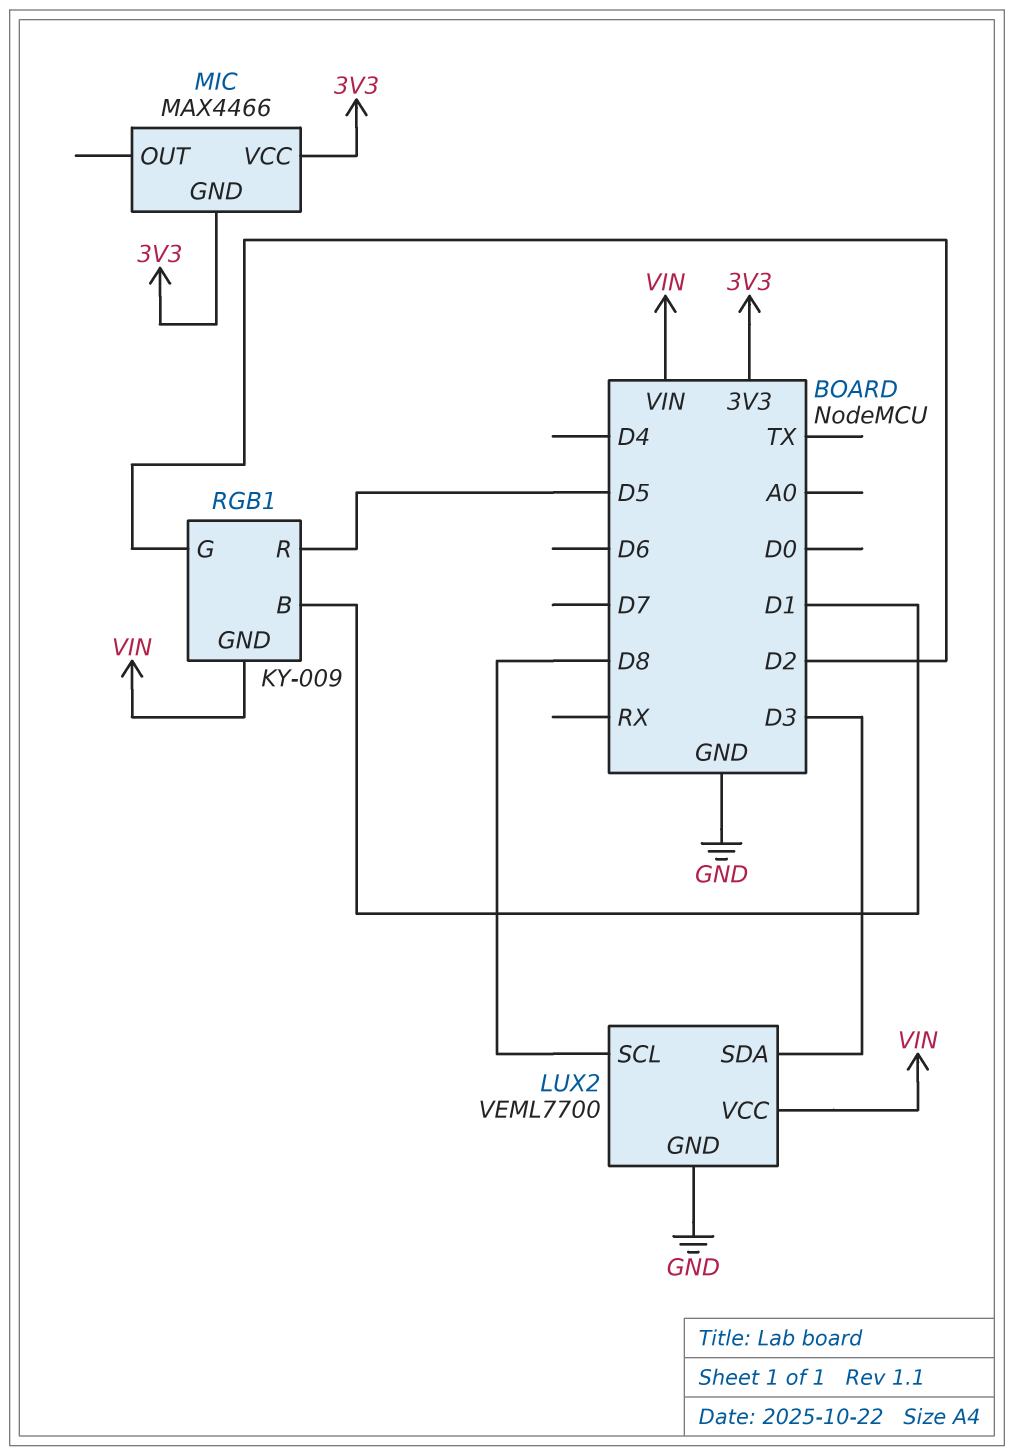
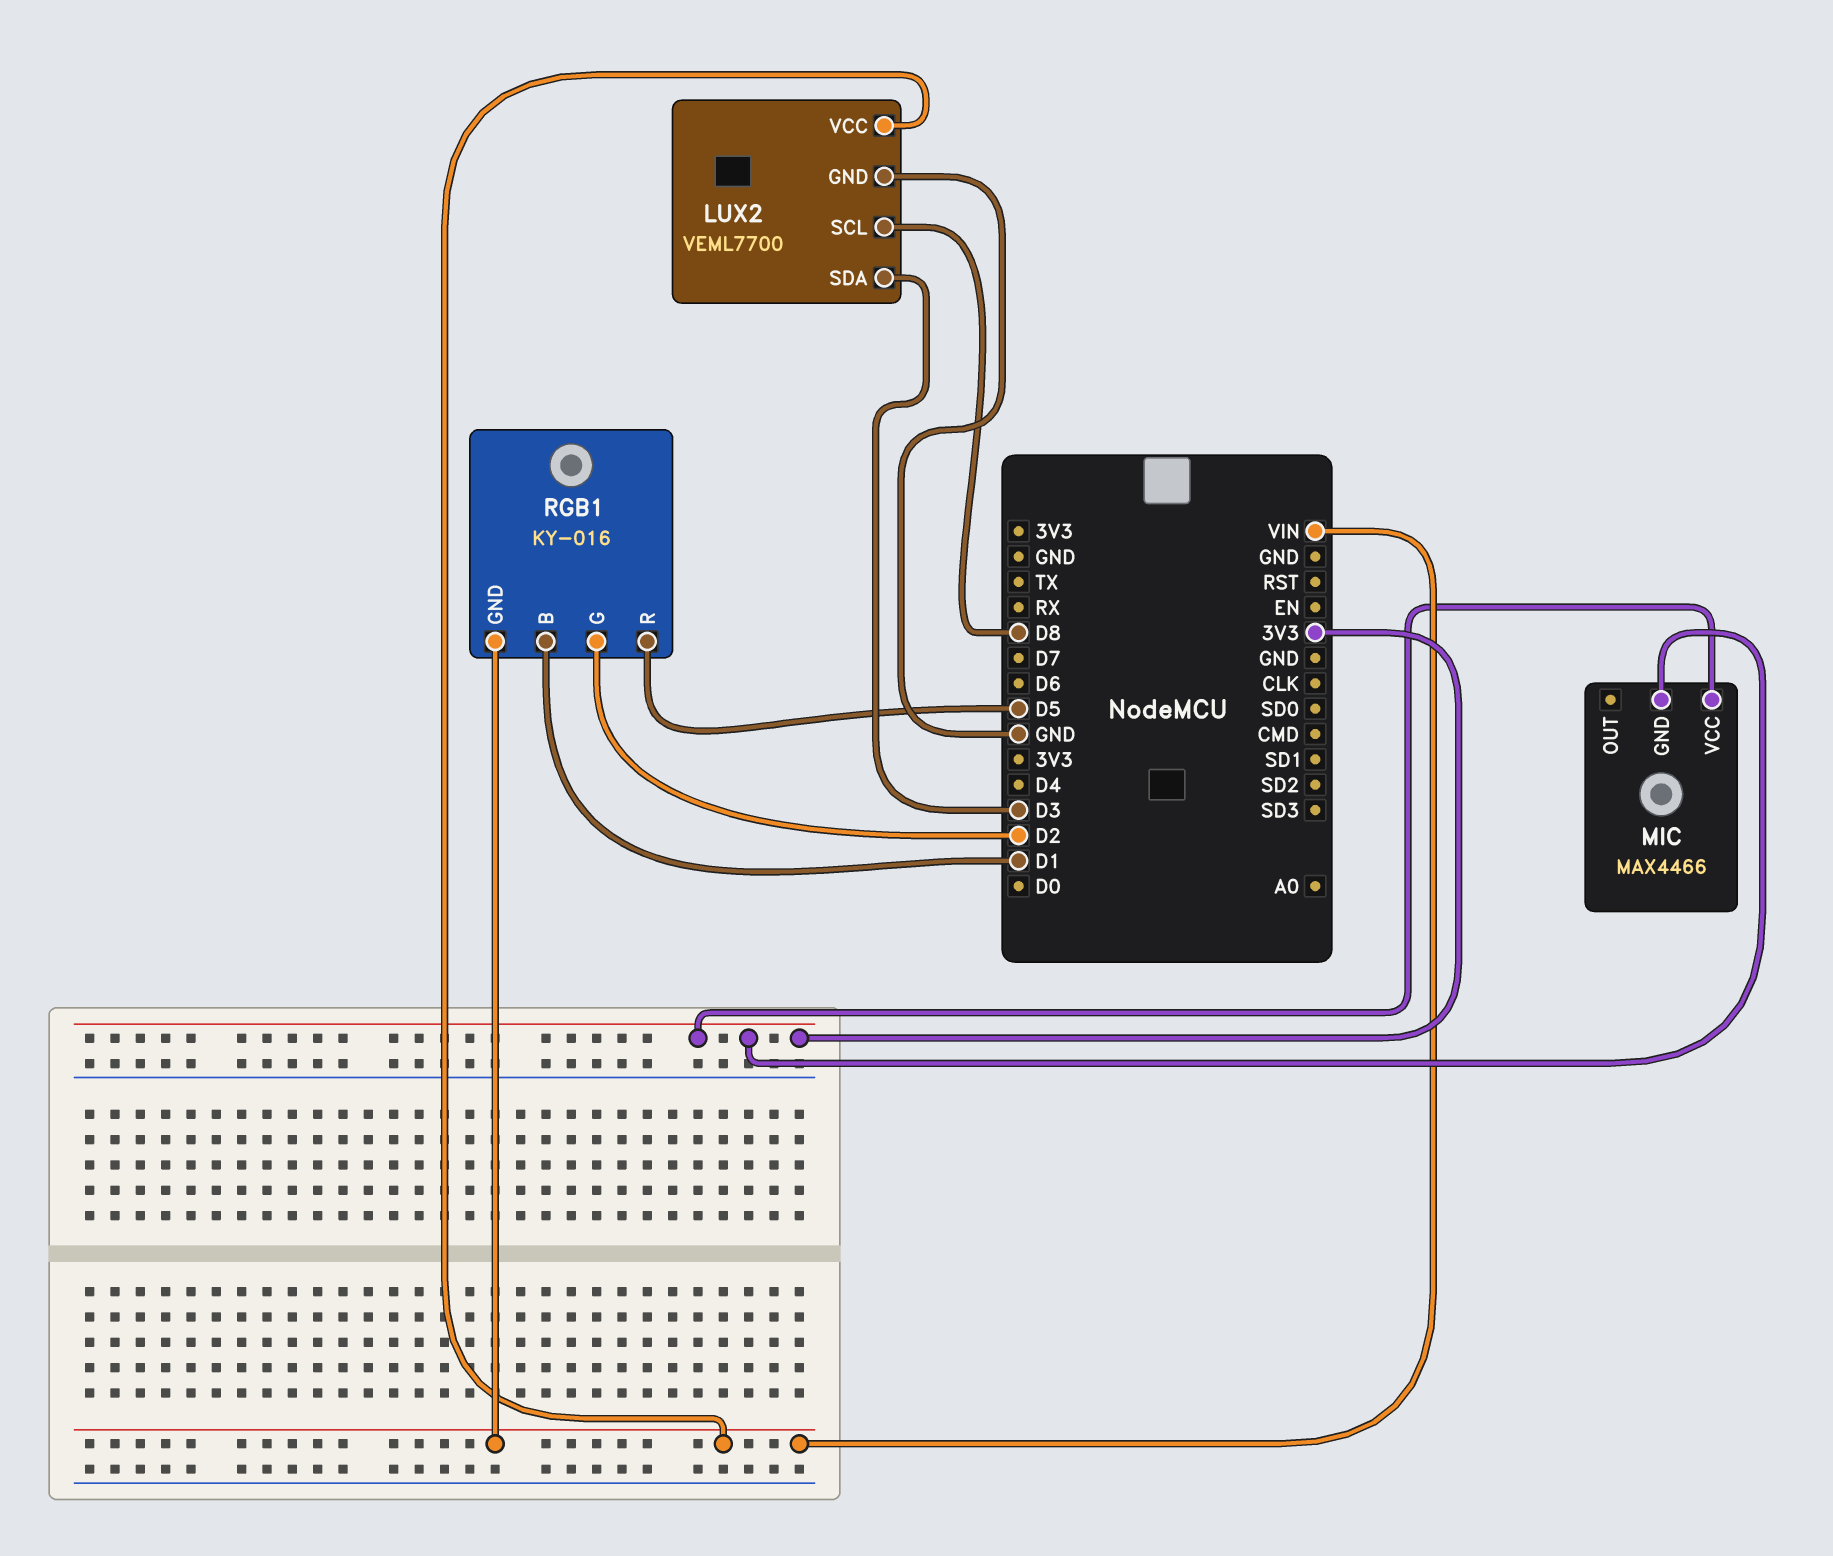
RGB1: KY-009 -> KY-016

